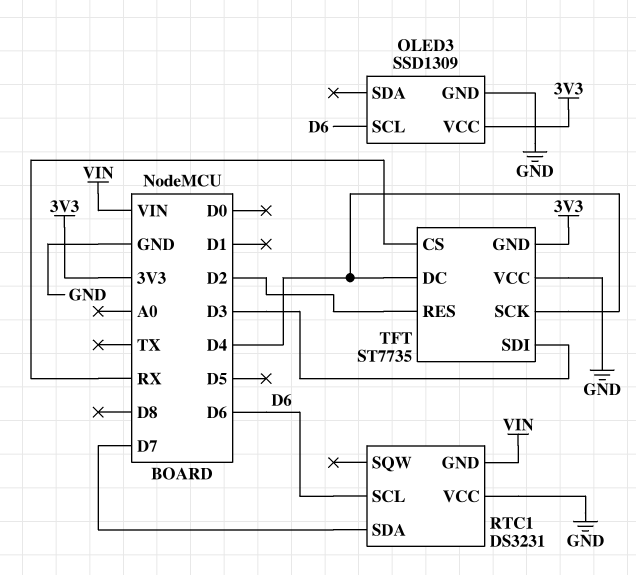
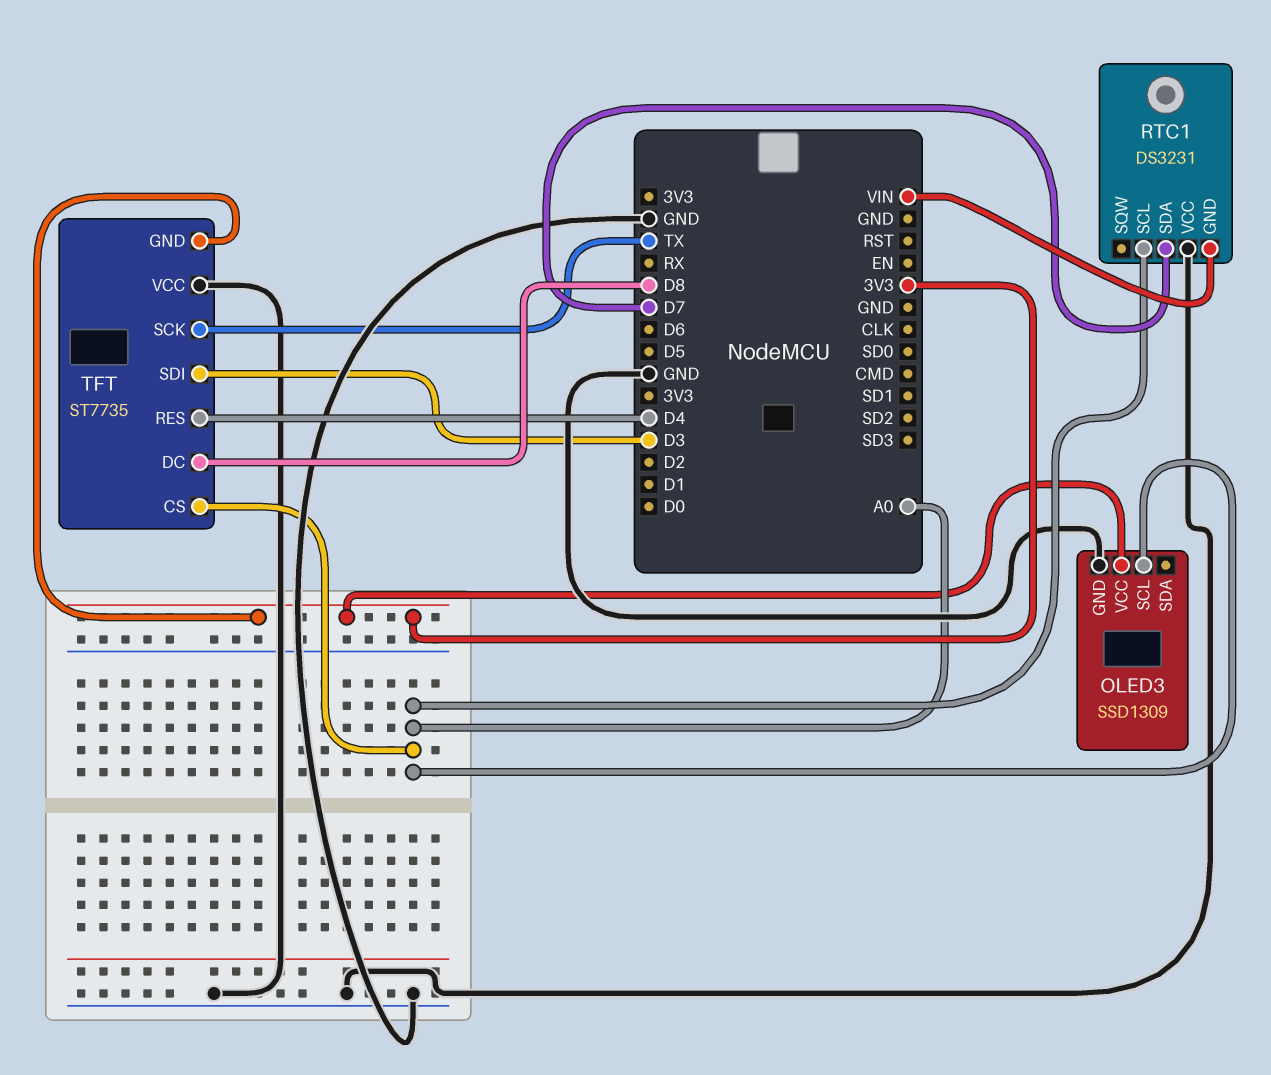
OLED3 pin SCL: D6 -> A0
RTC1 pin SCL: D6 -> A0
TFT pin CS: RX -> A0
TFT pin DC: D4 -> D8
TFT pin RES: D2 -> D4
TFT pin SCK: D4 -> TX

